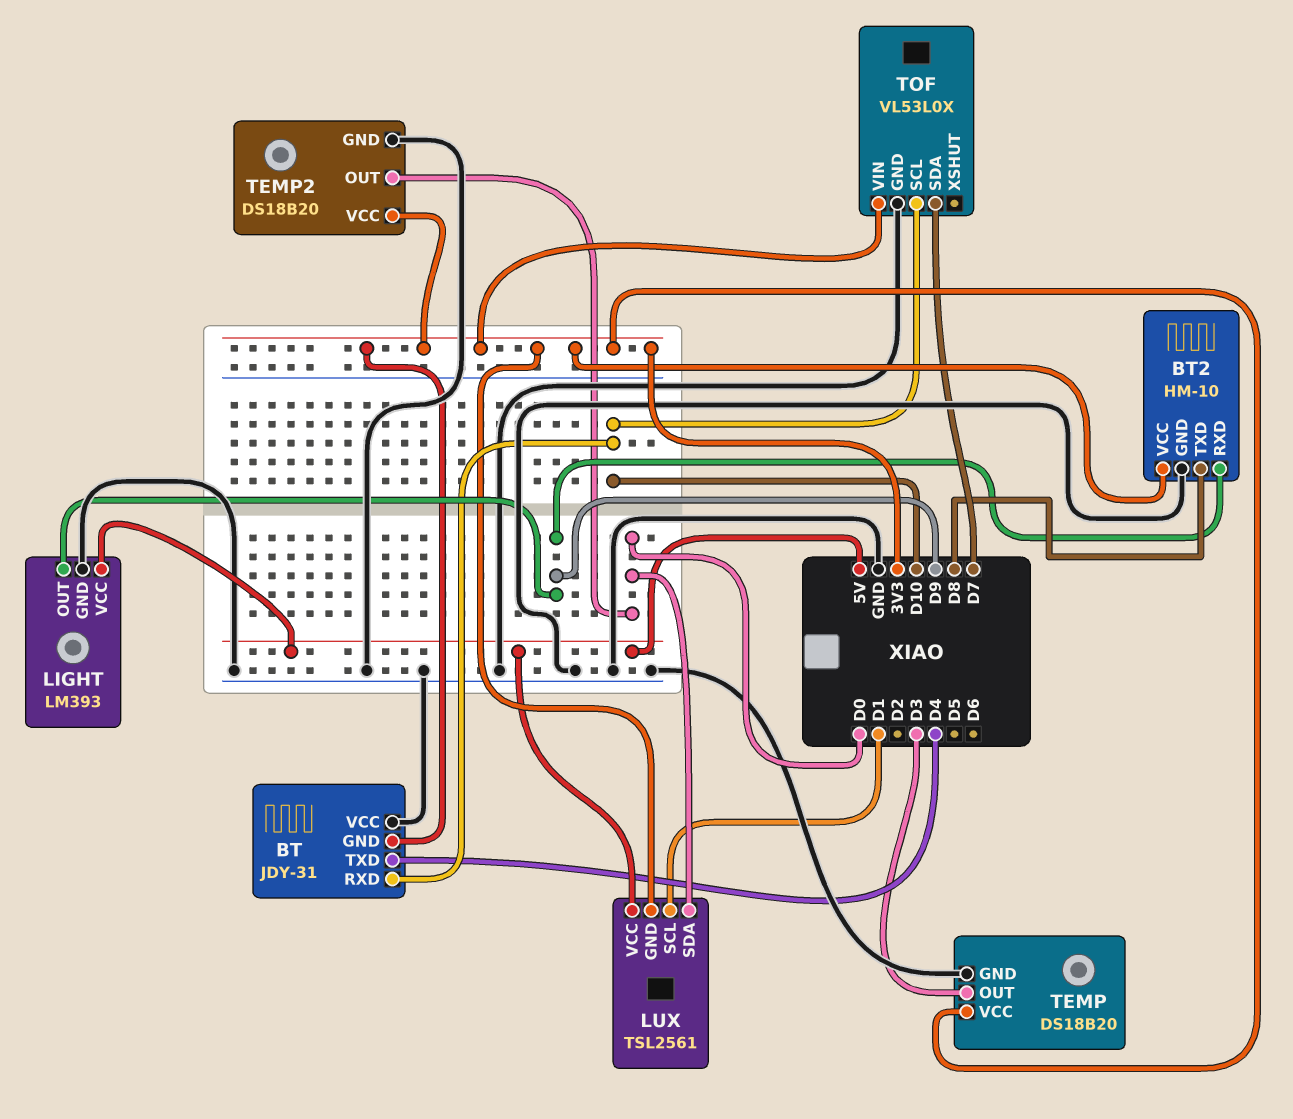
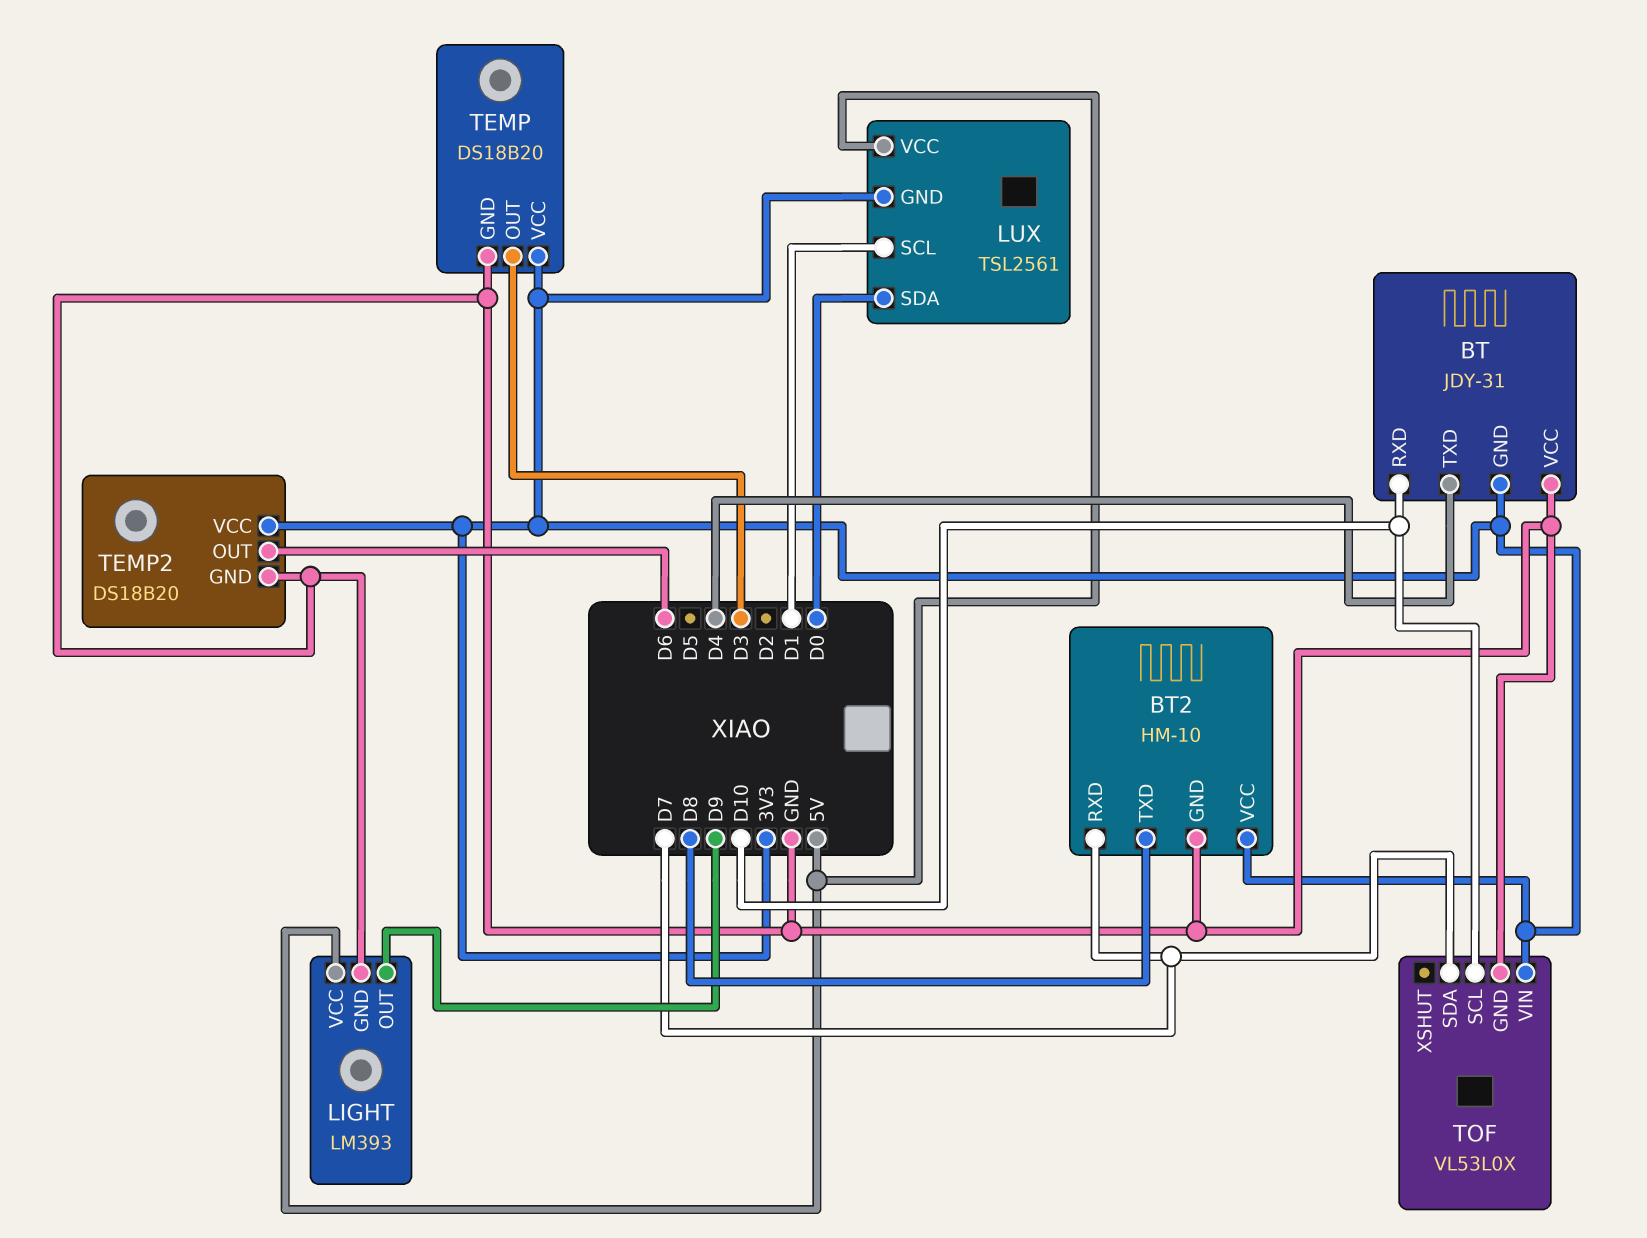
BT2 pin RXD: D9 -> D7
TEMP2 pin OUT: D0 -> D6

